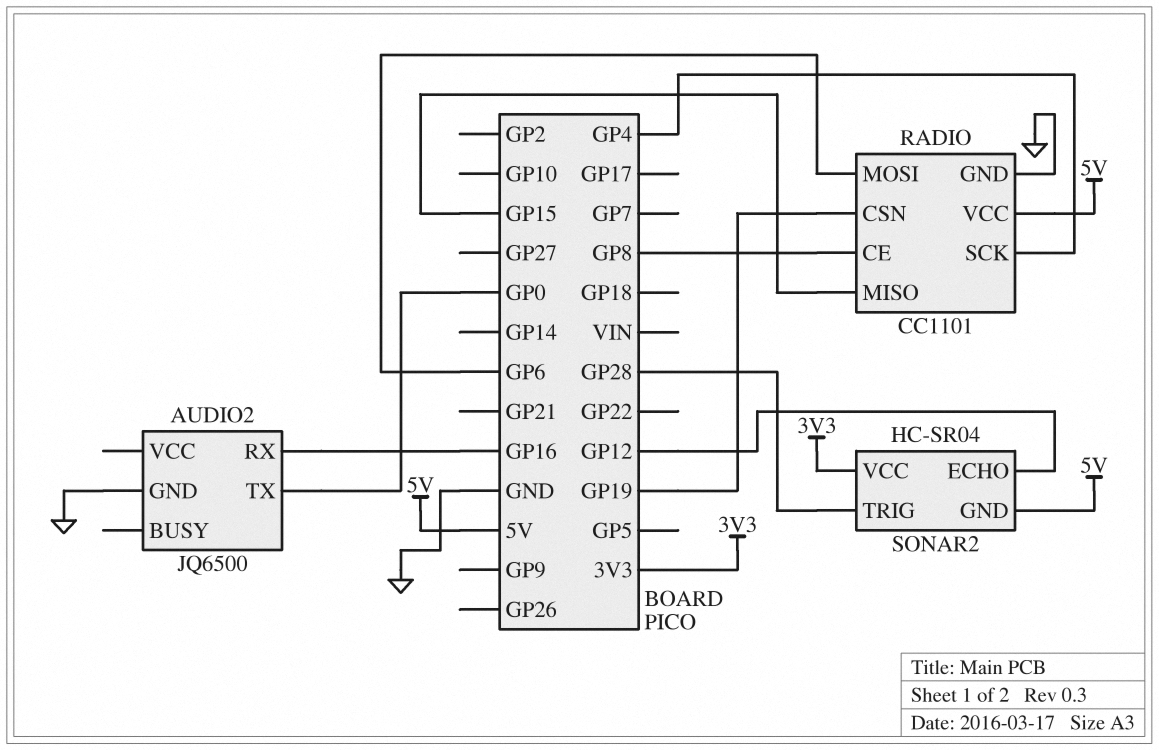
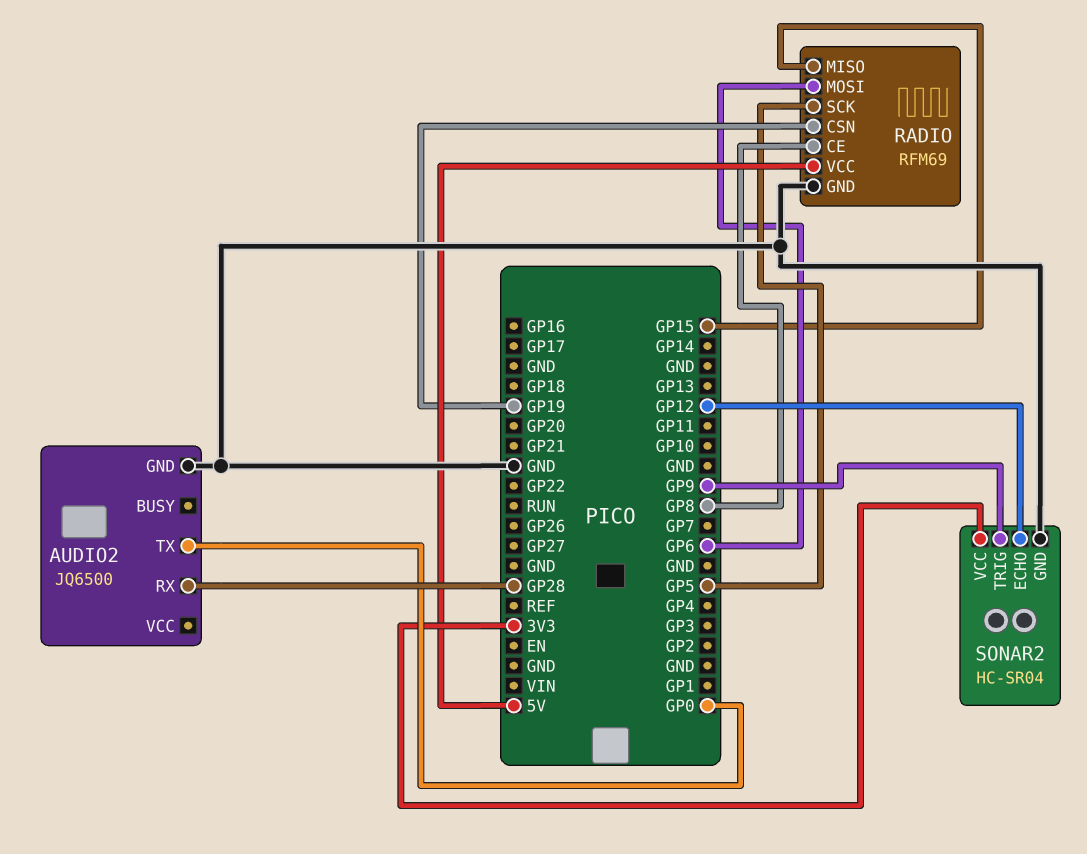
AUDIO2 pin RX: GP16 -> GP28
RADIO: CC1101 -> RFM69
RADIO pin SCK: GP4 -> GP5
SONAR2 pin GND: 5V -> GND
SONAR2 pin TRIG: GP28 -> GP9

